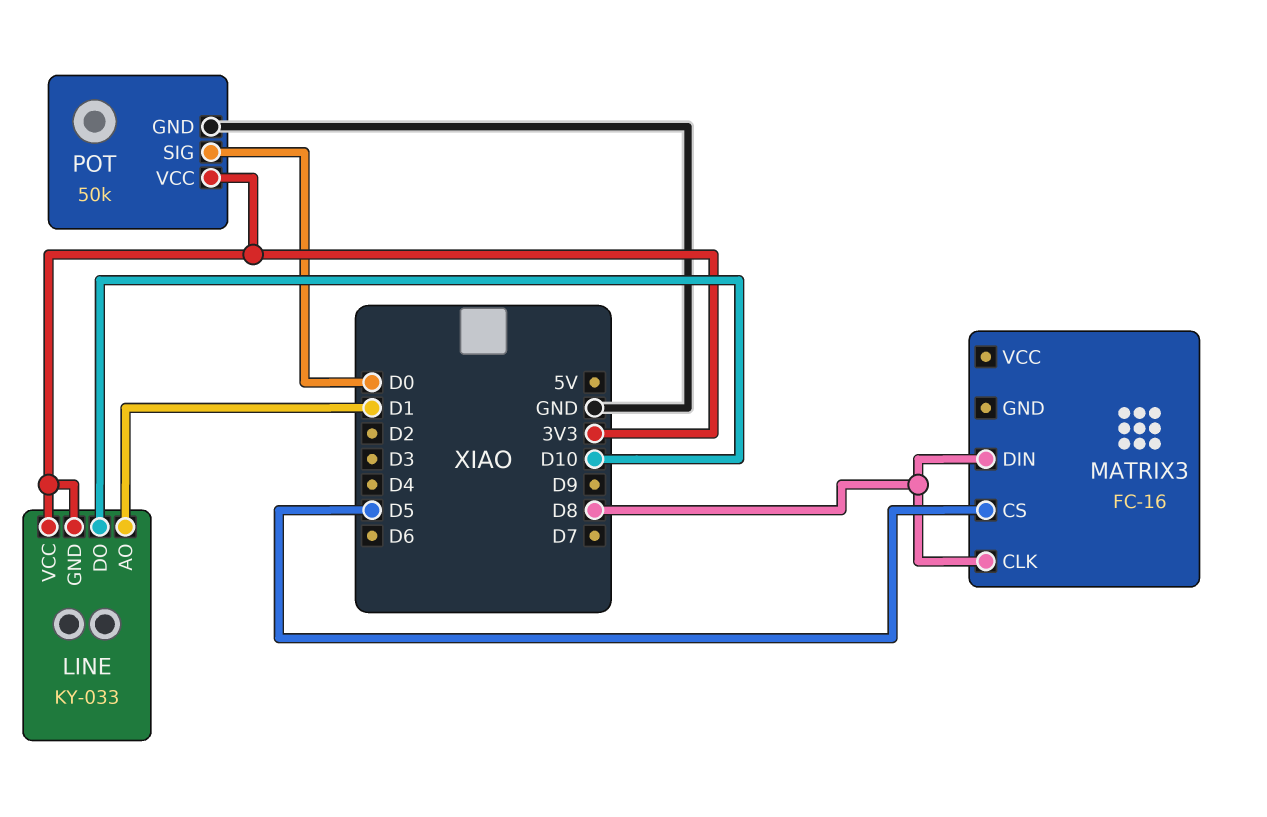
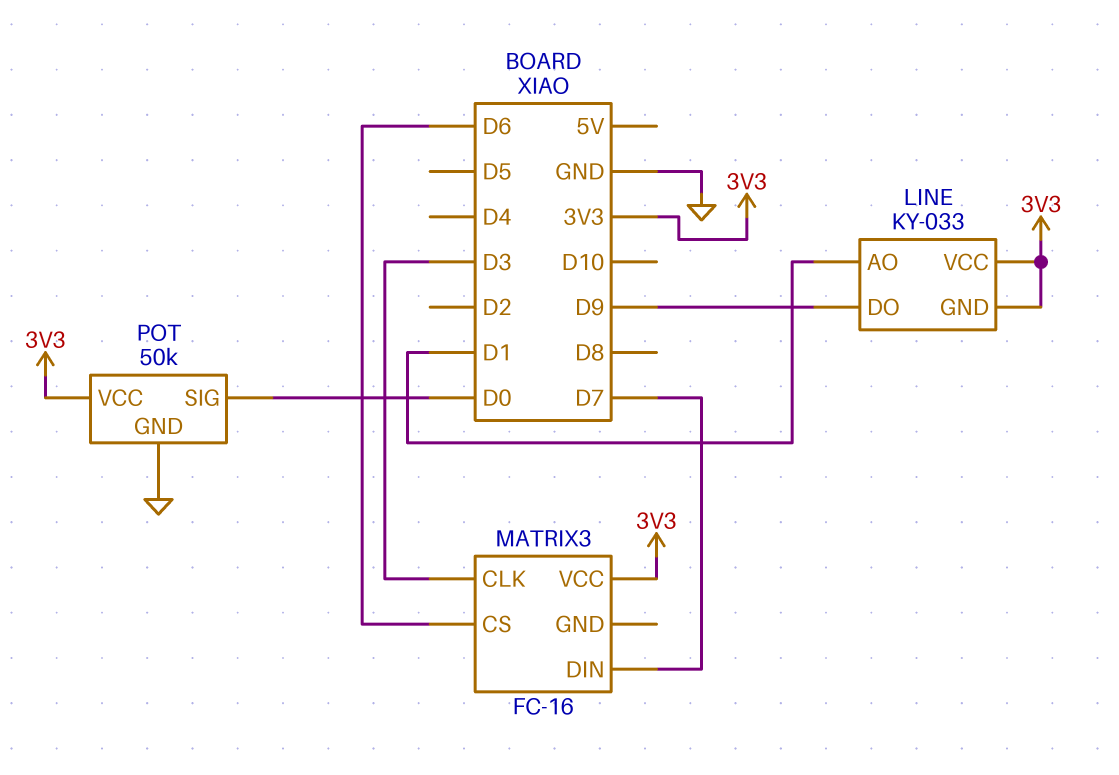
LINE pin DO: D10 -> D9
MATRIX3 pin CLK: D8 -> D3
MATRIX3 pin CS: D5 -> D6
MATRIX3 pin DIN: D8 -> D7
MATRIX3 pin VCC: none -> 3V3

